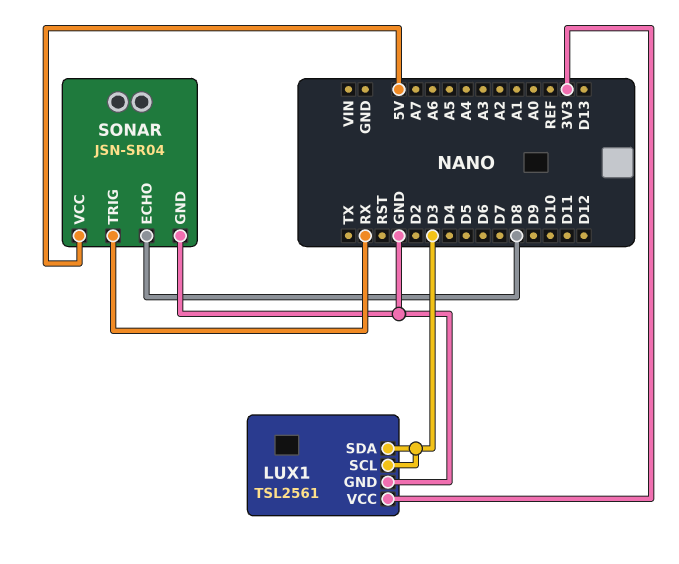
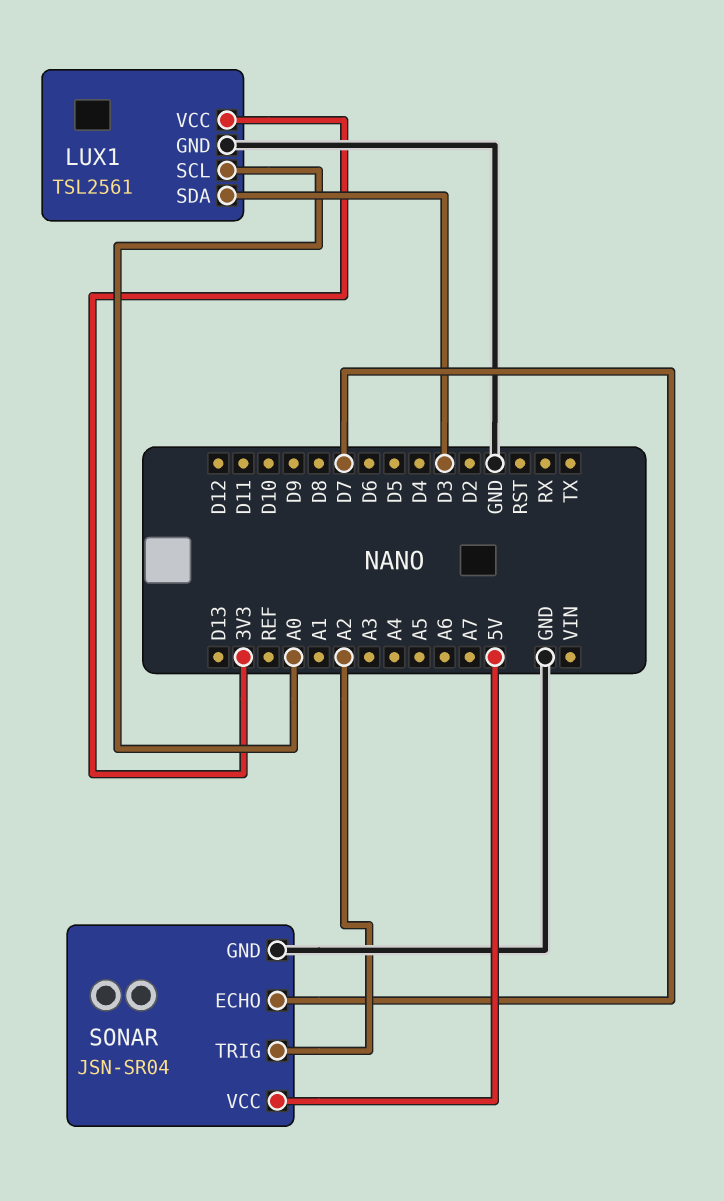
LUX1 pin SCL: D3 -> A0
SONAR pin ECHO: D8 -> D7
SONAR pin TRIG: RX -> A2

